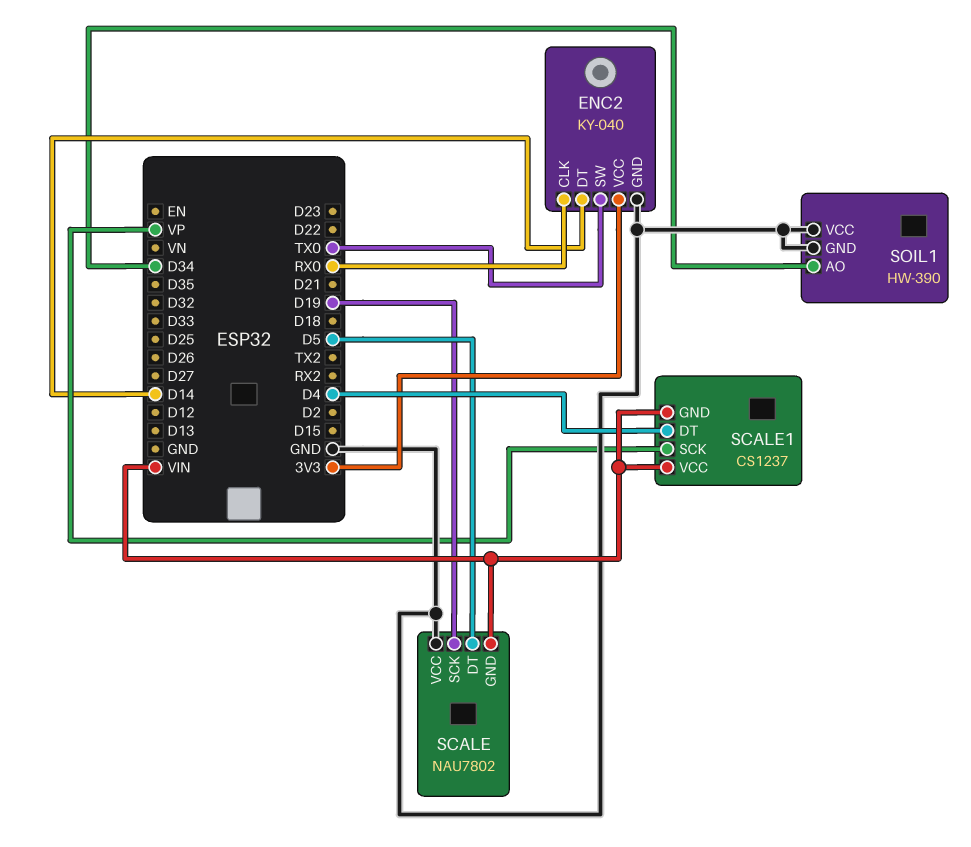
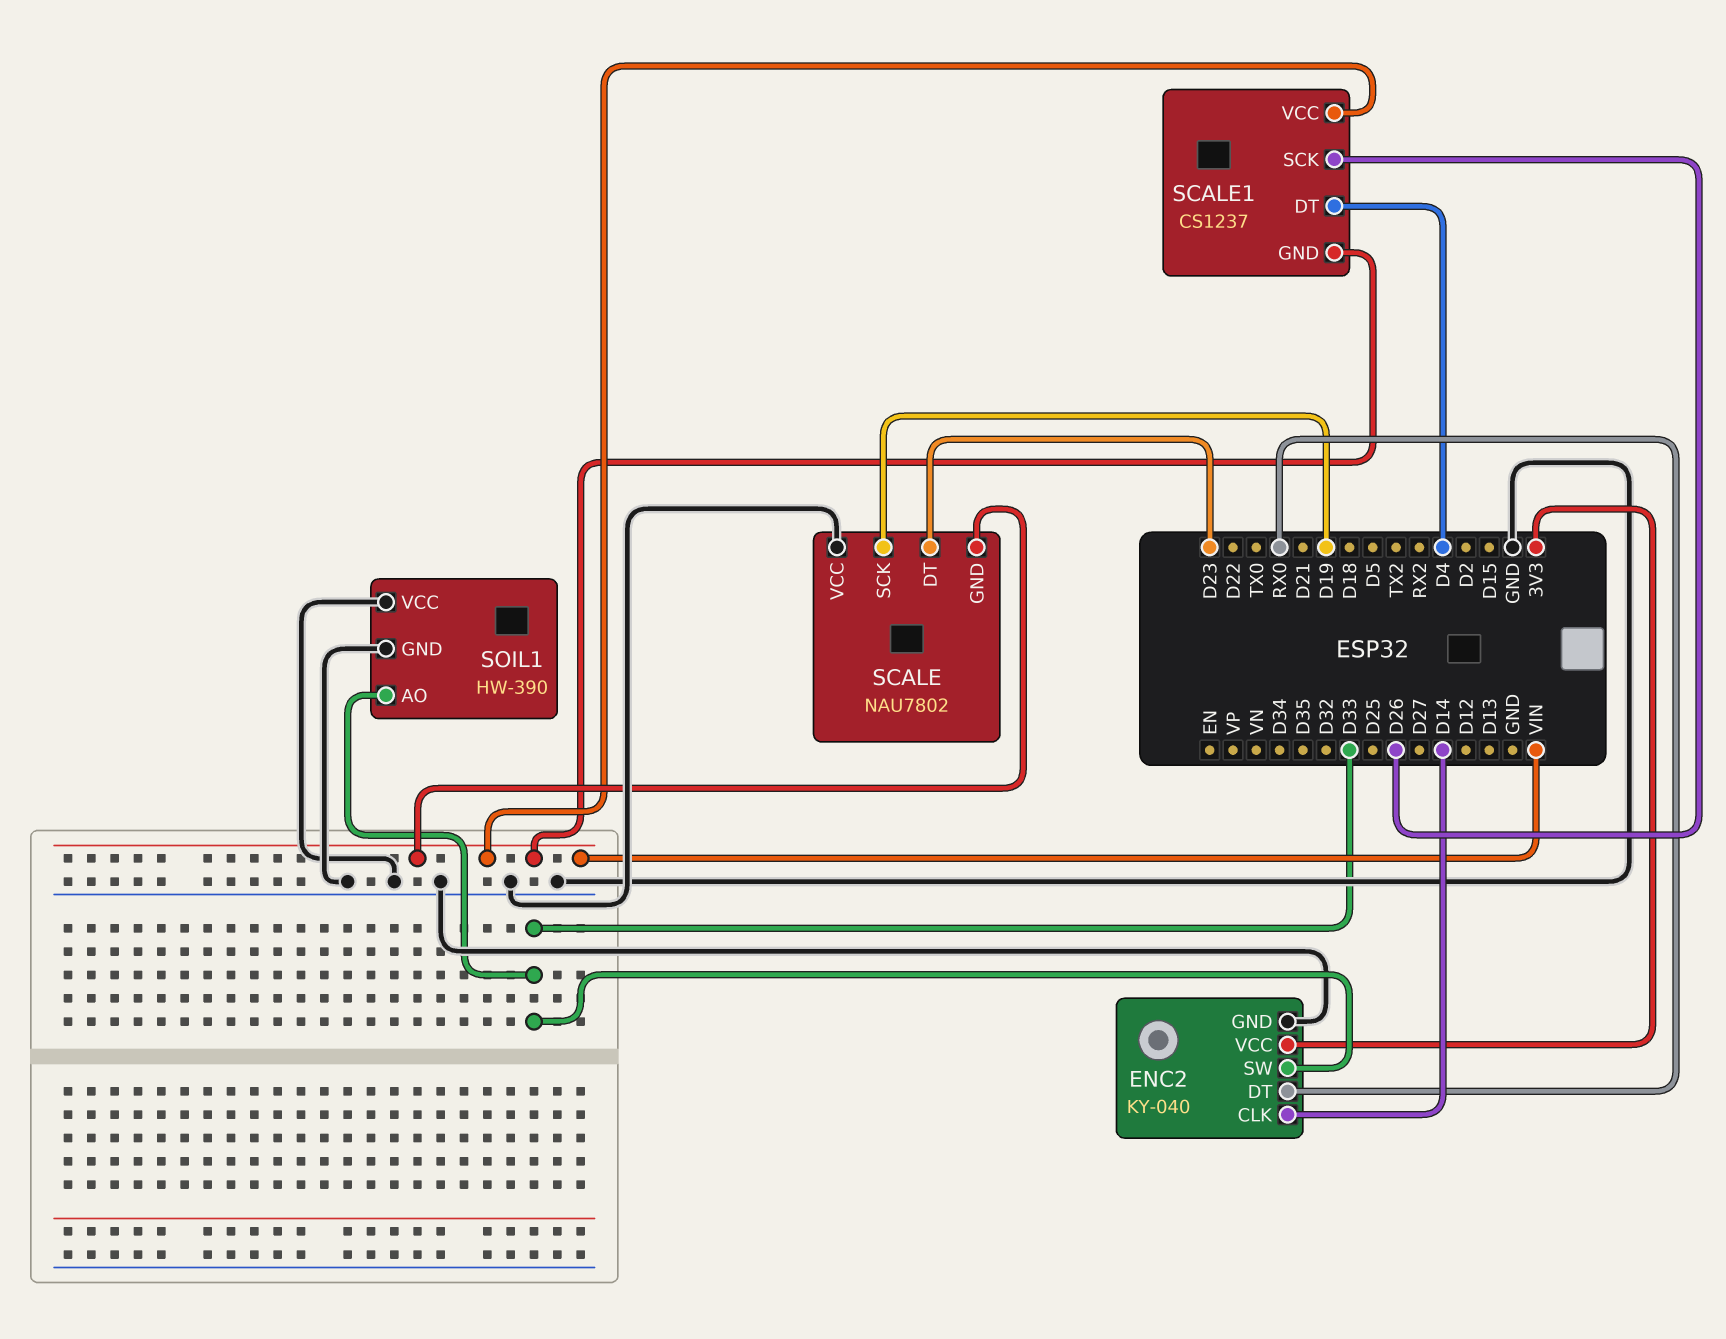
ENC2 pin CLK: RX0 -> D14
ENC2 pin DT: D14 -> RX0
ENC2 pin SW: TX0 -> D33
SCALE pin DT: D5 -> D23
SCALE1 pin SCK: VP -> D26
SOIL1 pin AO: D34 -> D33

